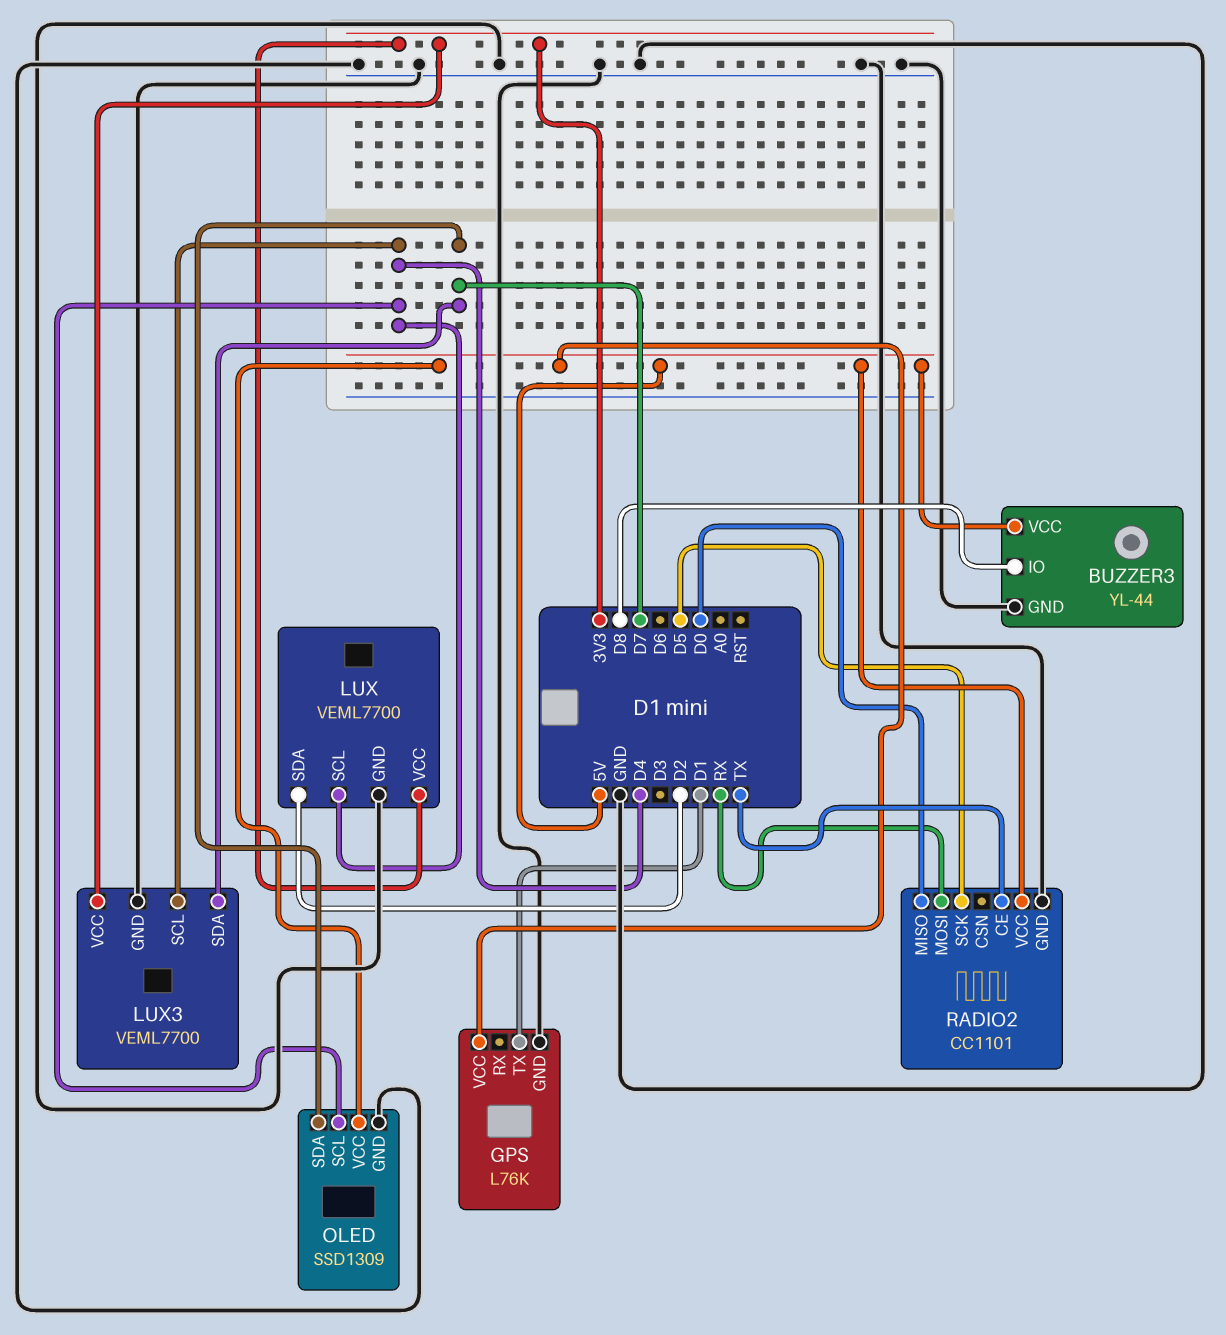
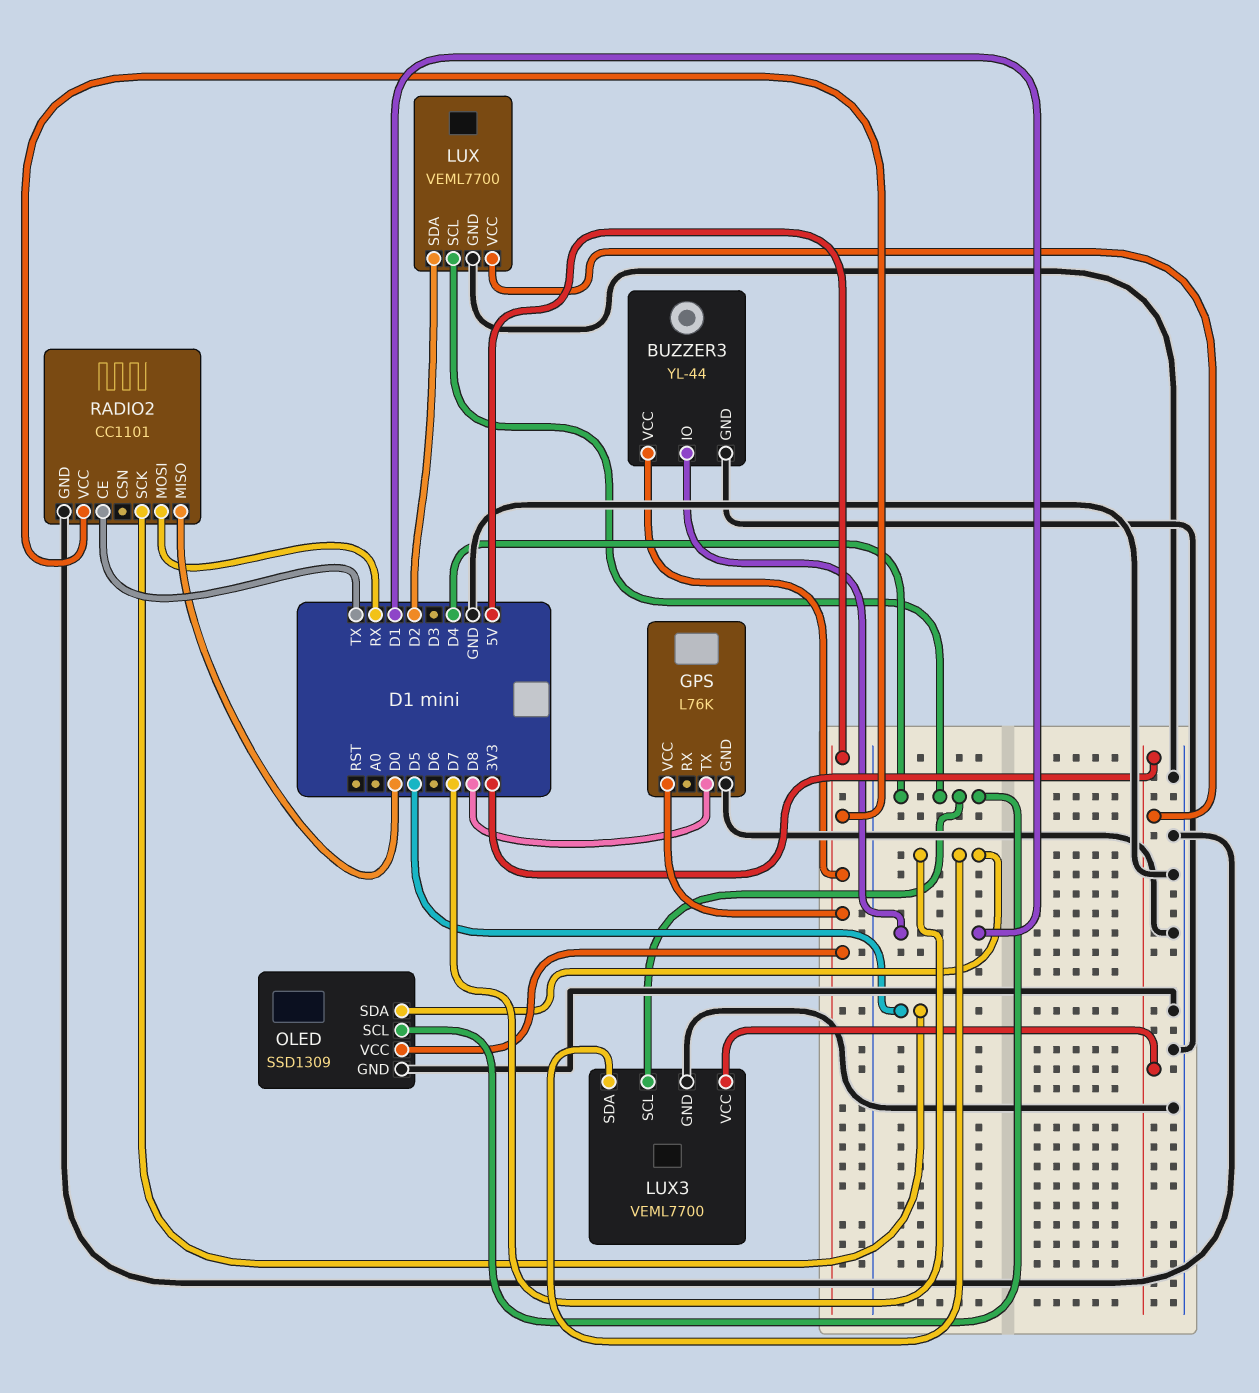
BUZZER3 pin IO: D8 -> D1
GPS pin TX: D1 -> D8

